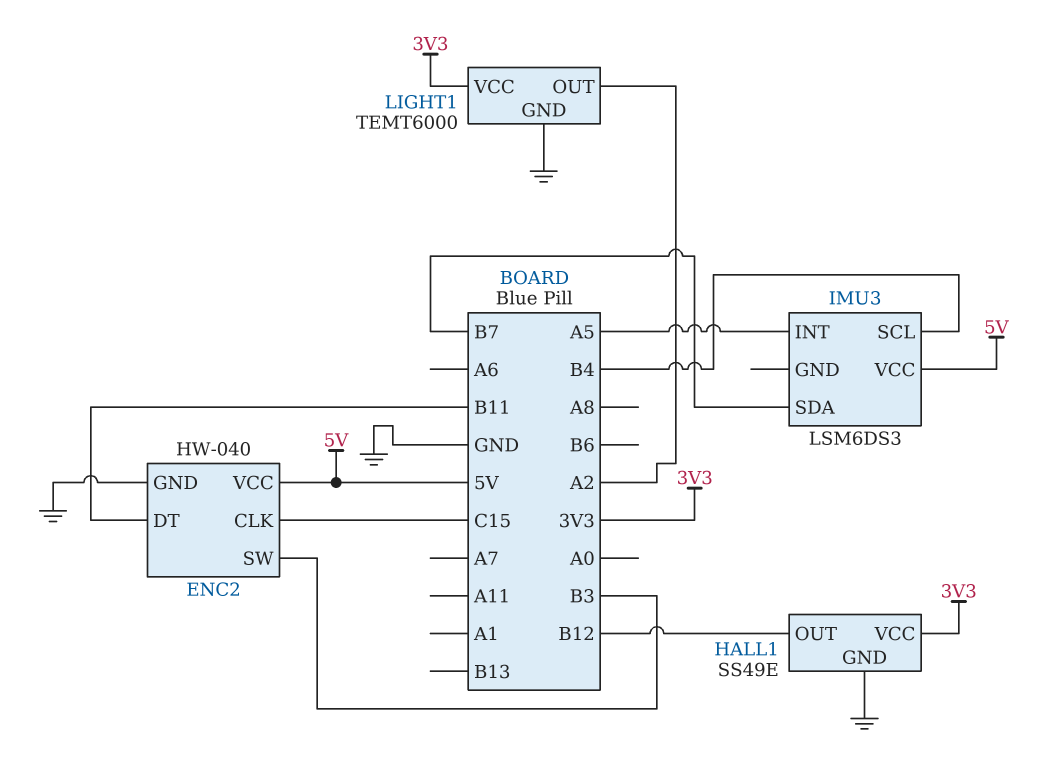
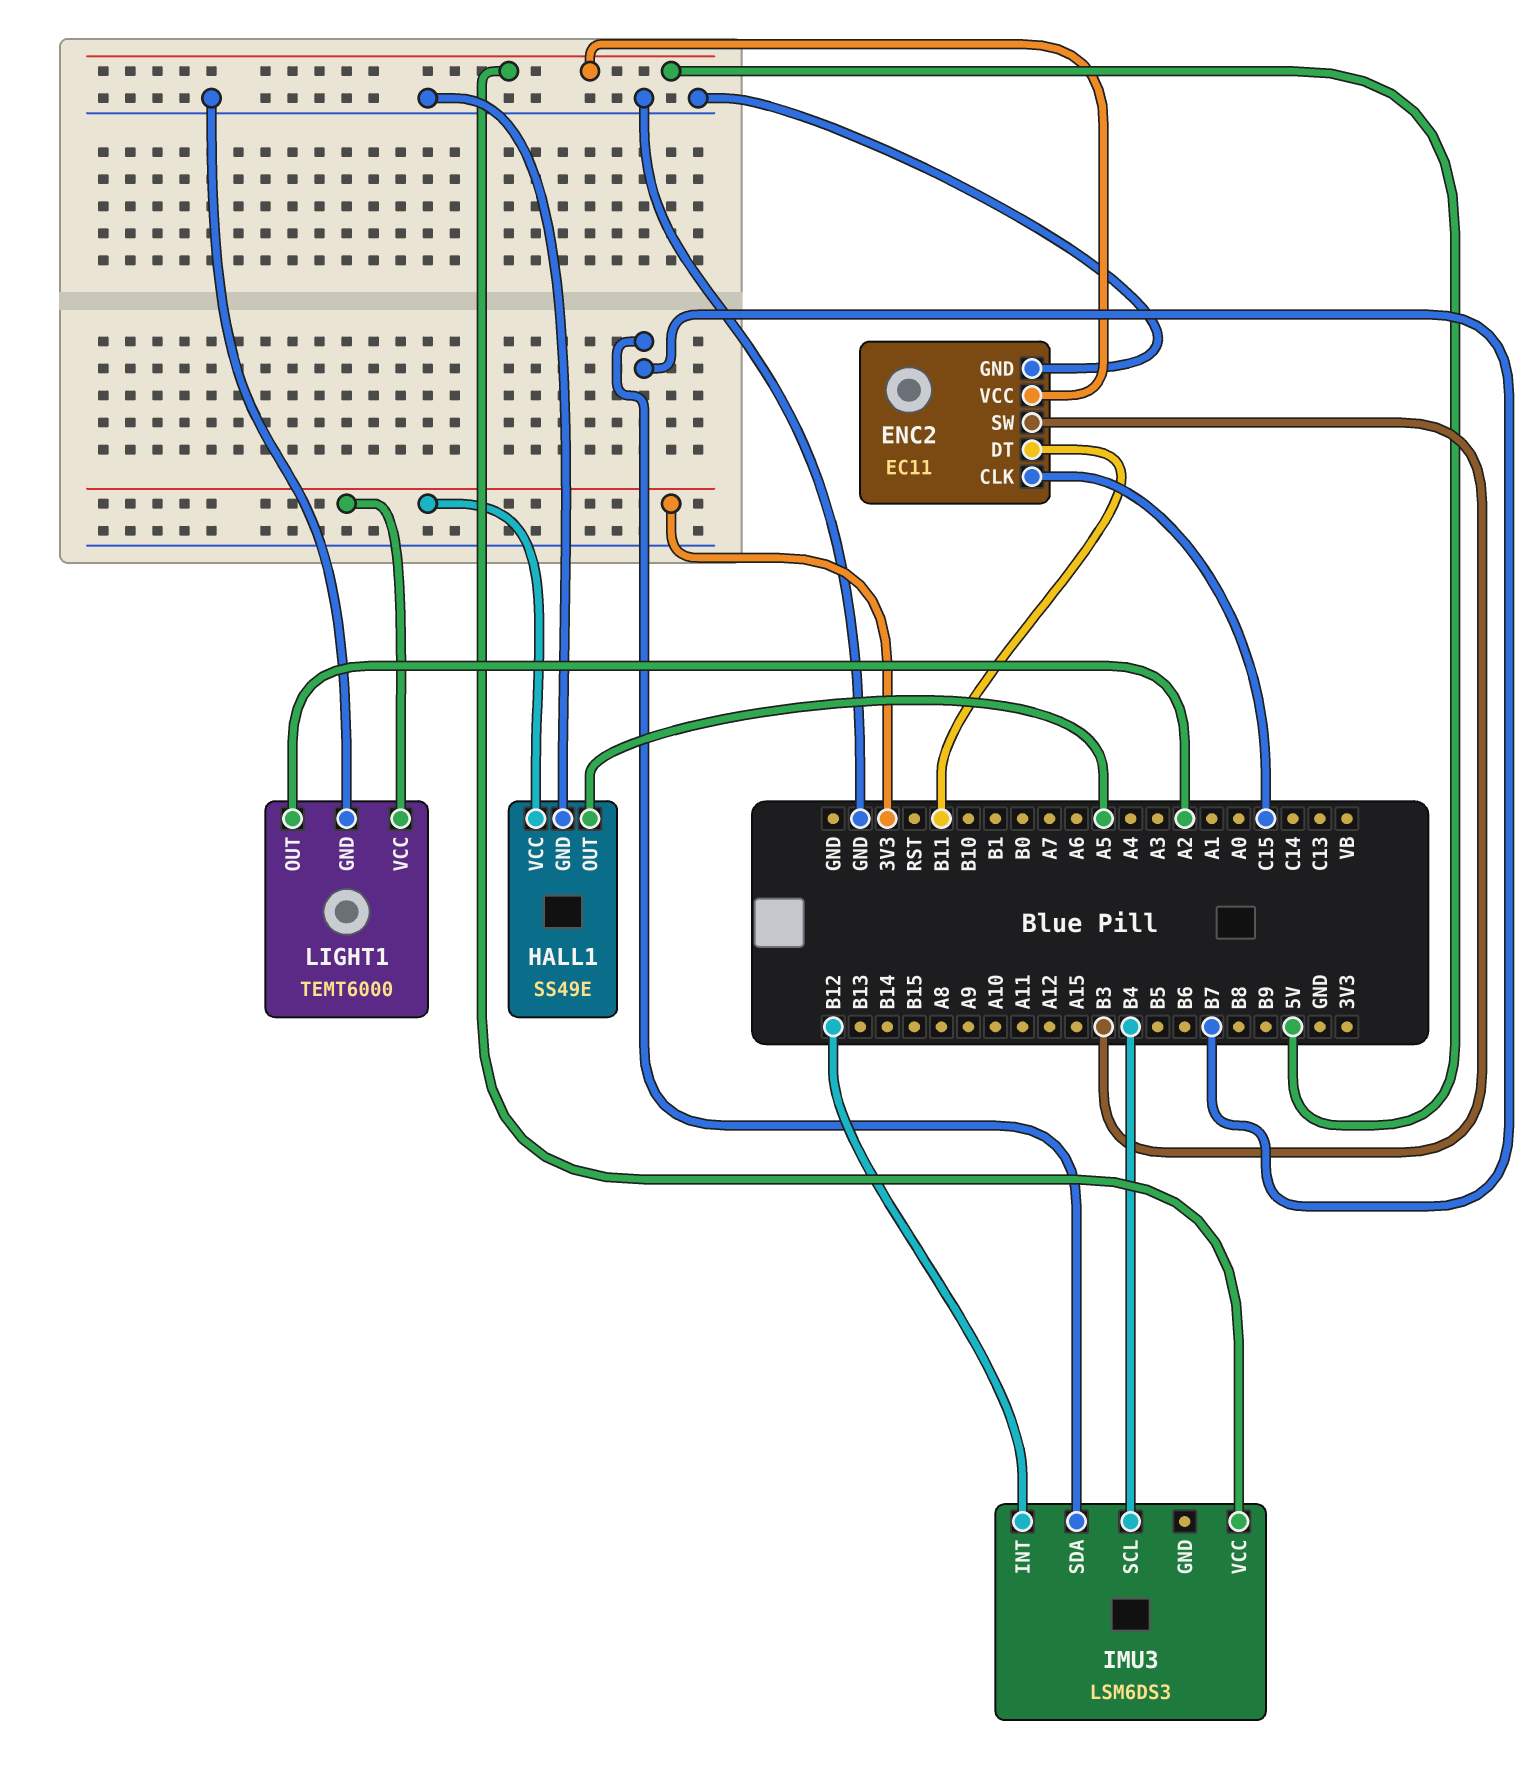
ENC2: HW-040 -> EC11
HALL1 pin OUT: B12 -> A5
IMU3 pin INT: A5 -> B12

